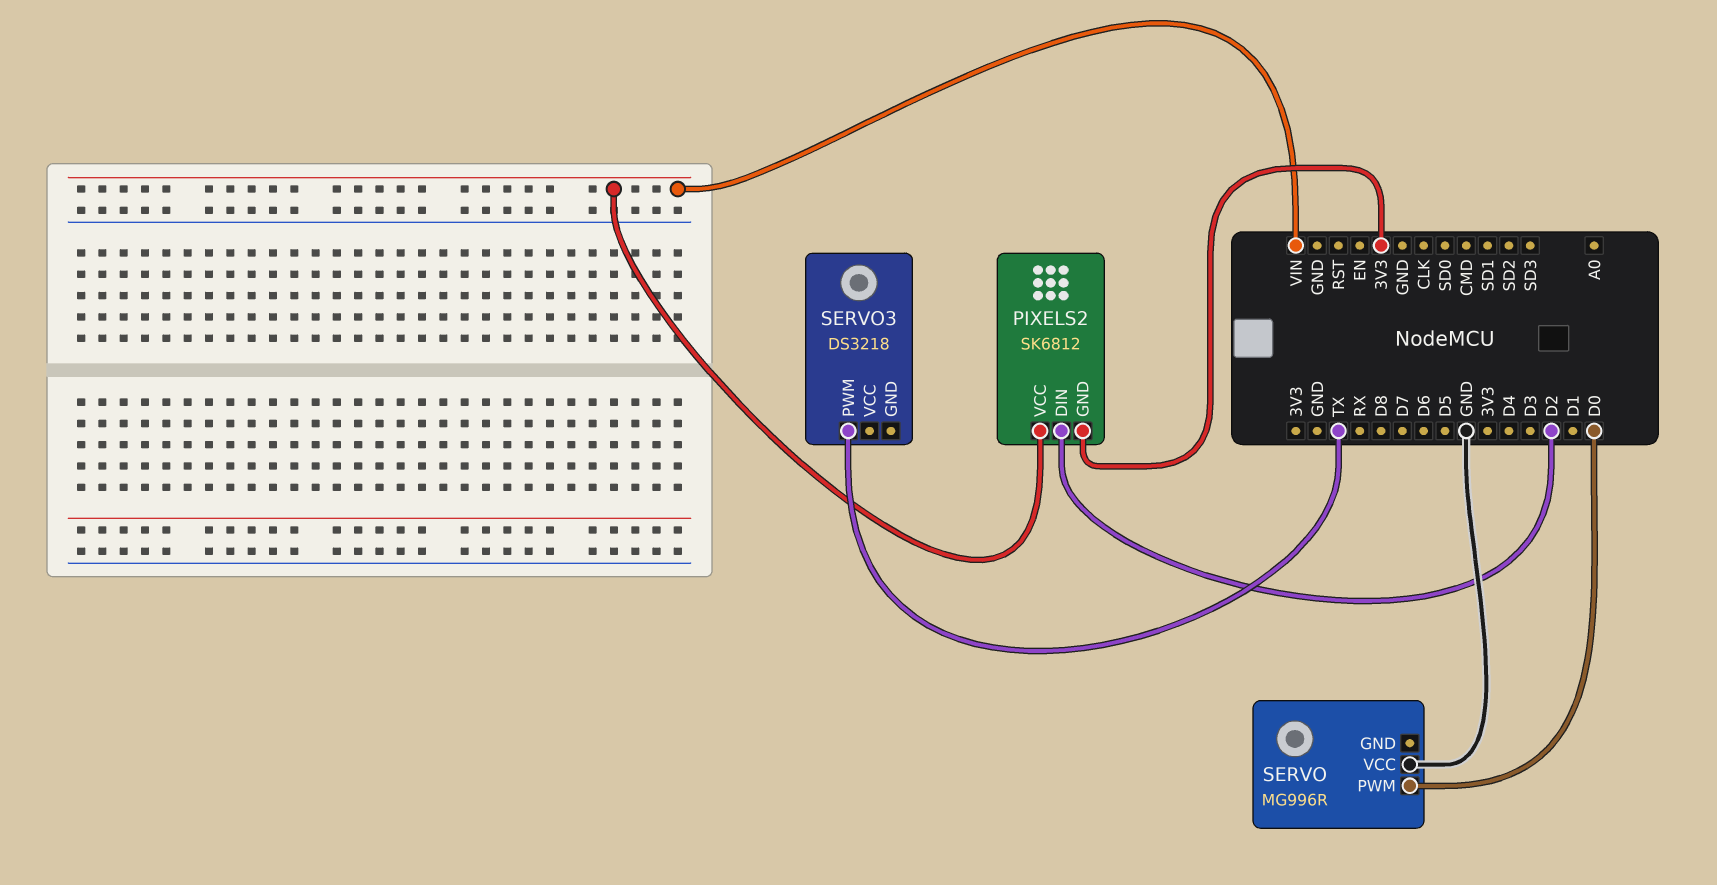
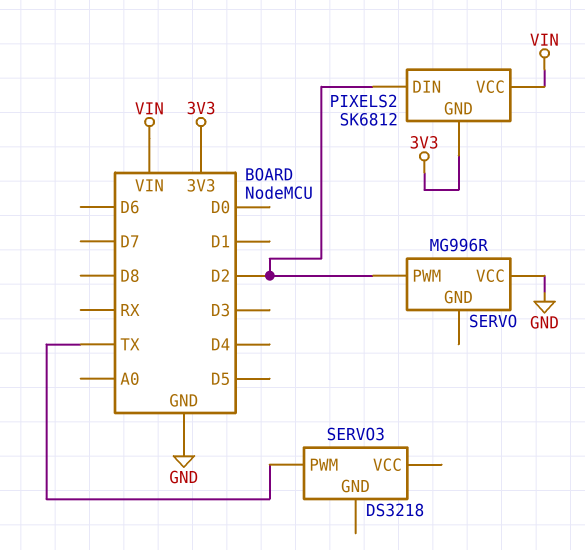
SERVO pin PWM: D0 -> D2

